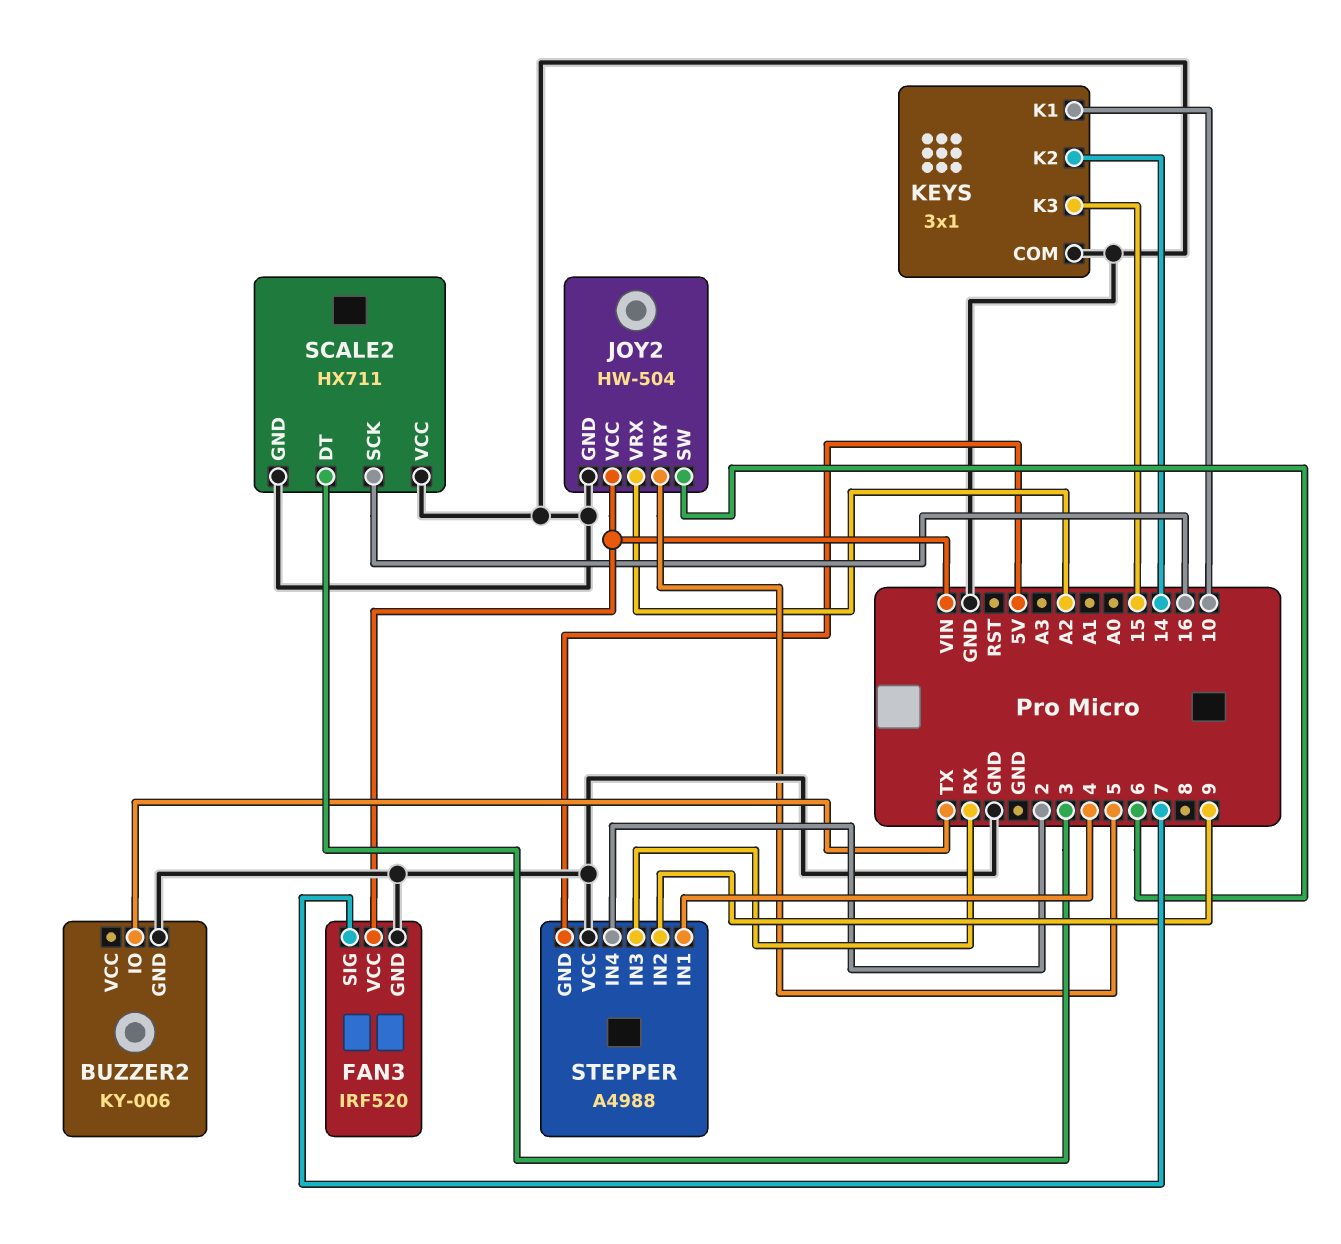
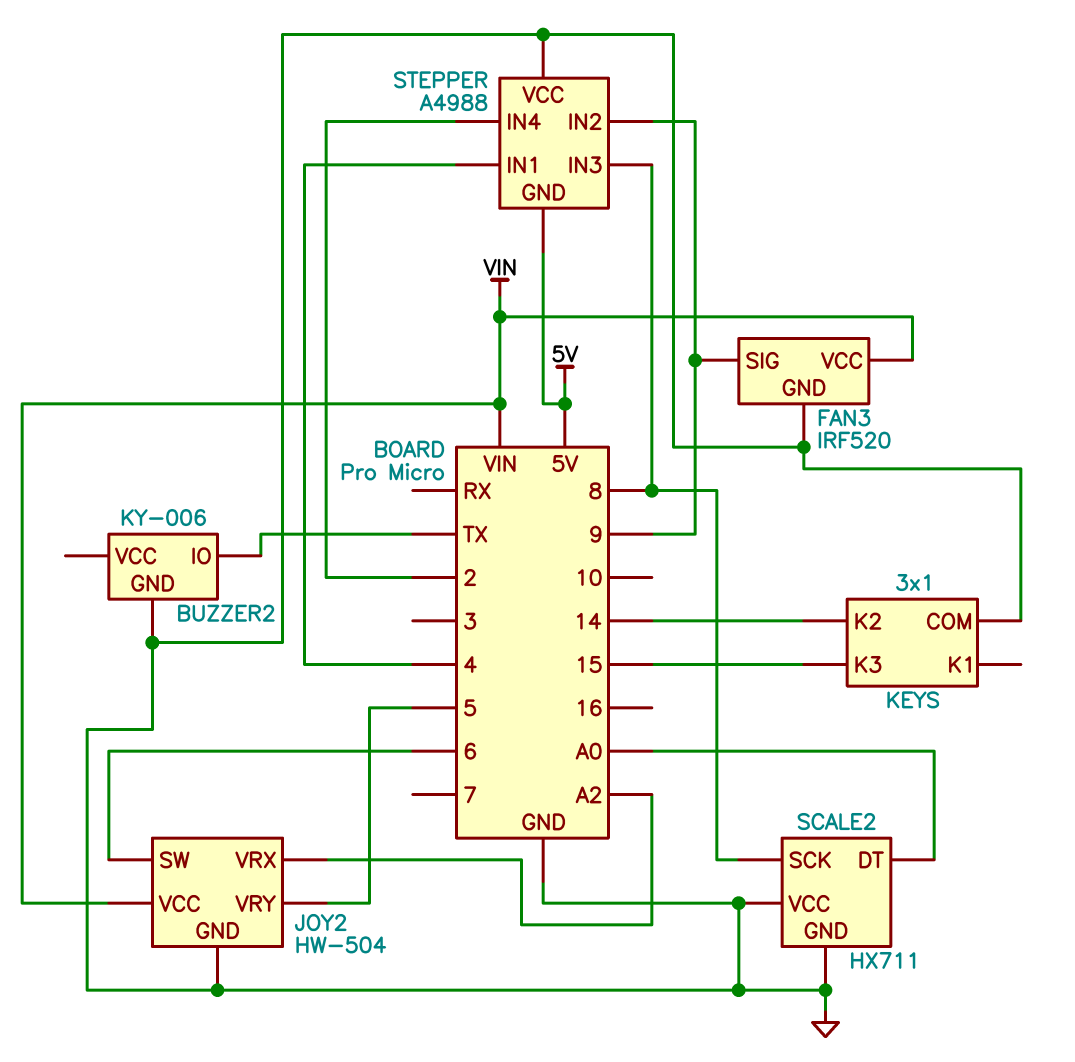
FAN3 pin SIG: 7 -> 9
KEYS pin K1: 10 -> none
SCALE2 pin DT: 3 -> A0
SCALE2 pin SCK: 16 -> 8
STEPPER pin IN3: RX -> 8

